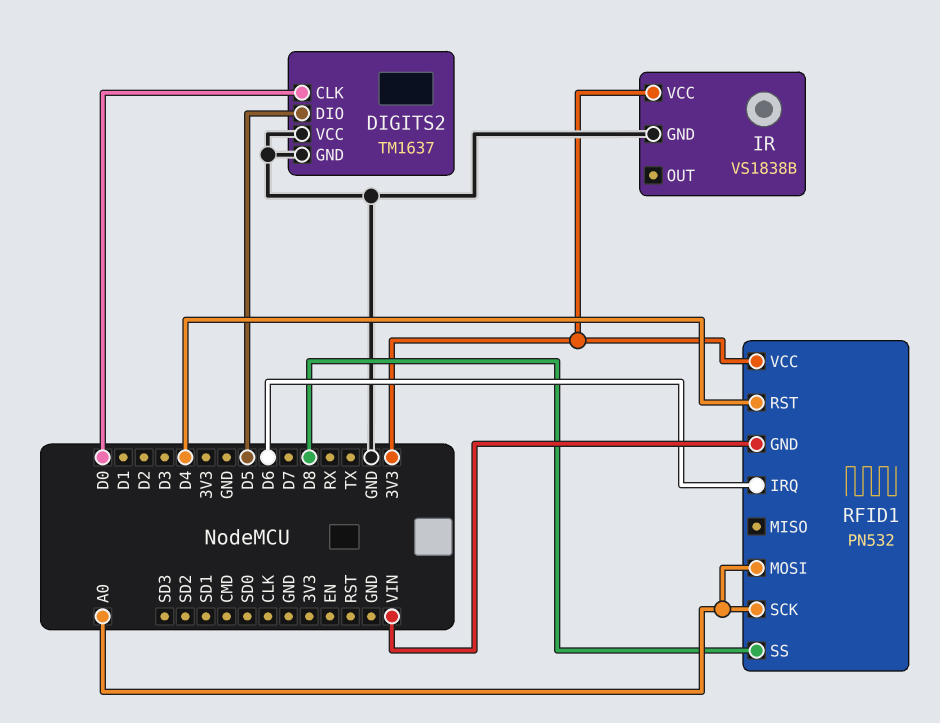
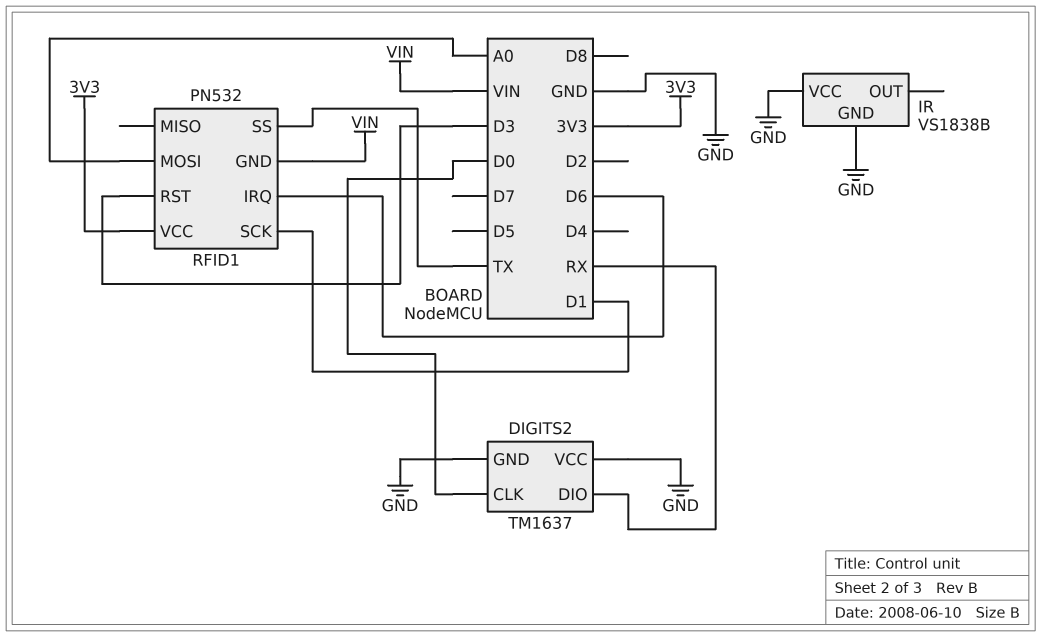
DIGITS2 pin DIO: D5 -> RX
IR pin VCC: 3V3 -> GND
RFID1 pin RST: D4 -> D3
RFID1 pin SCK: A0 -> D1
RFID1 pin SS: D8 -> TX

